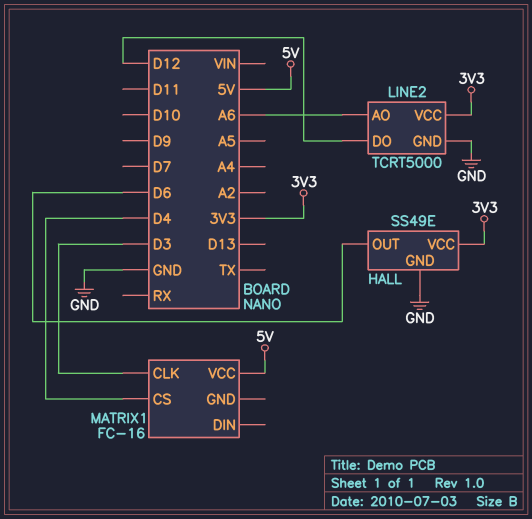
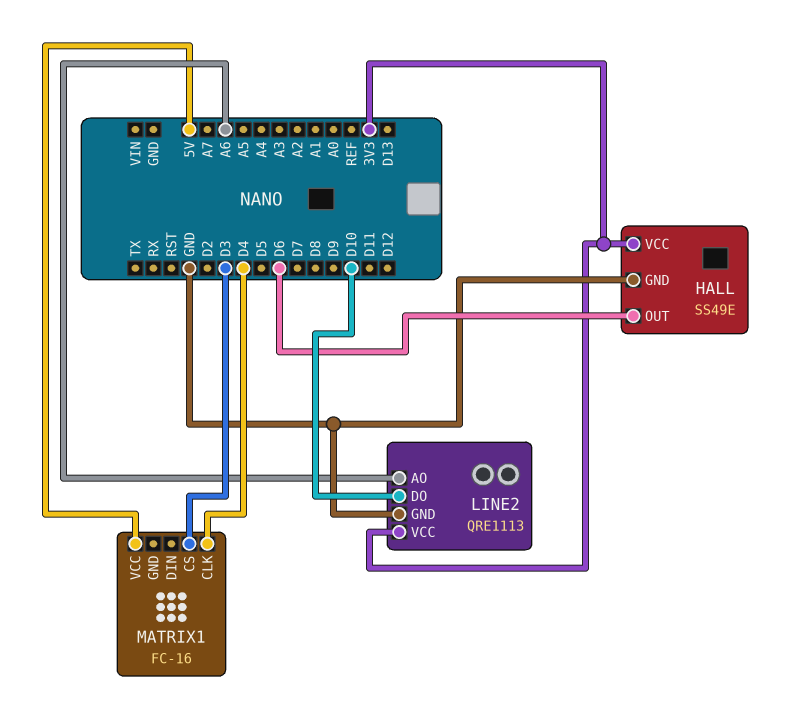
LINE2: TCRT5000 -> QRE1113
LINE2 pin DO: D12 -> D10
MATRIX1 pin CLK: D3 -> D4
MATRIX1 pin CS: D4 -> D3

